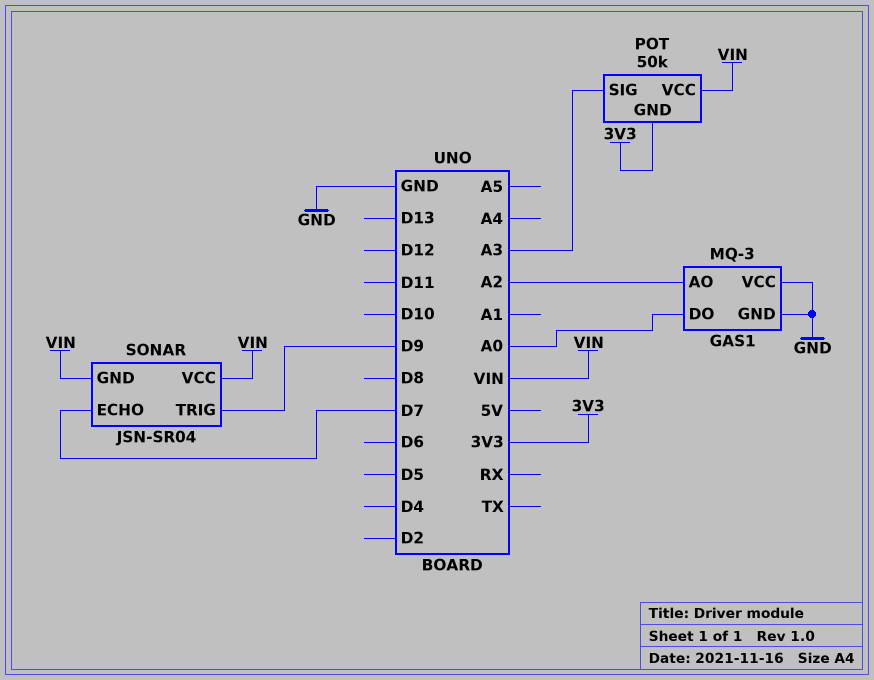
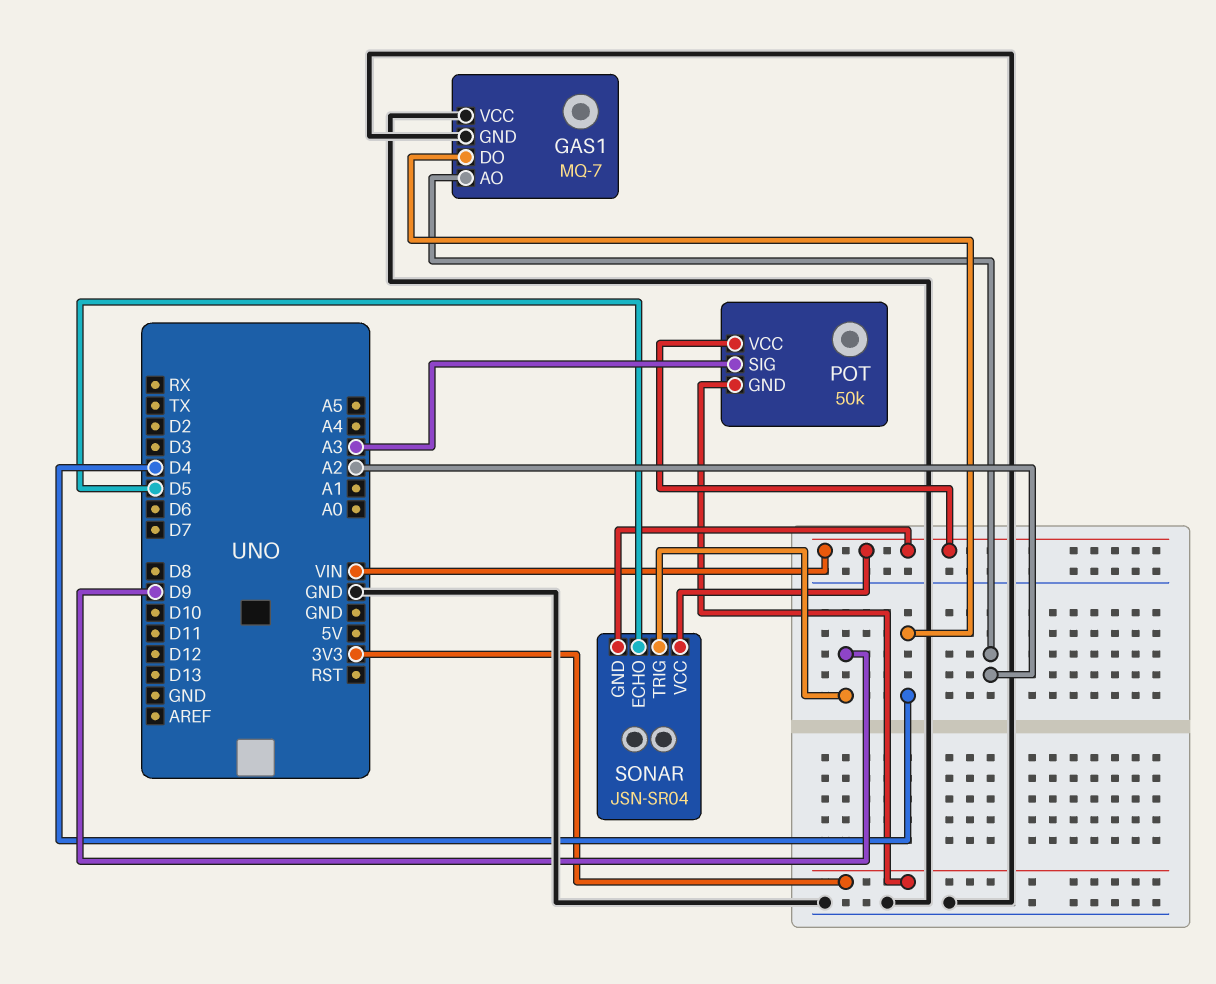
GAS1: MQ-3 -> MQ-7
GAS1 pin DO: A0 -> D4
SONAR pin ECHO: D7 -> D5

